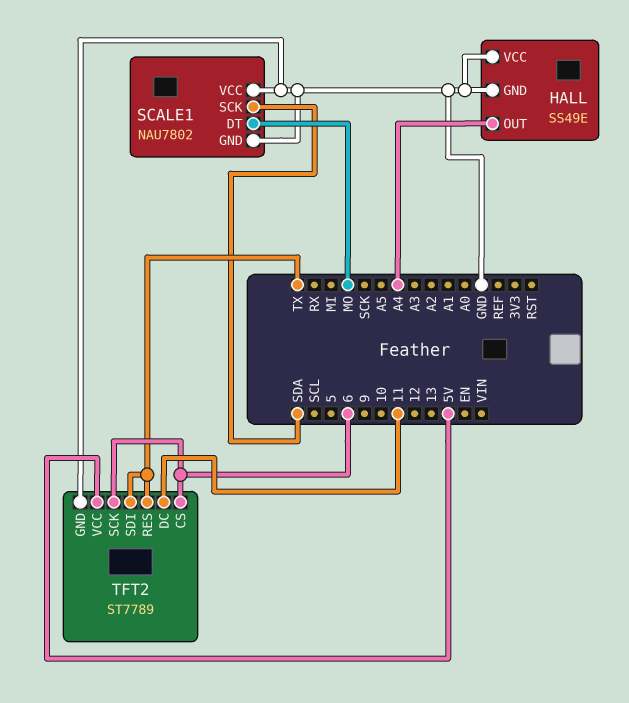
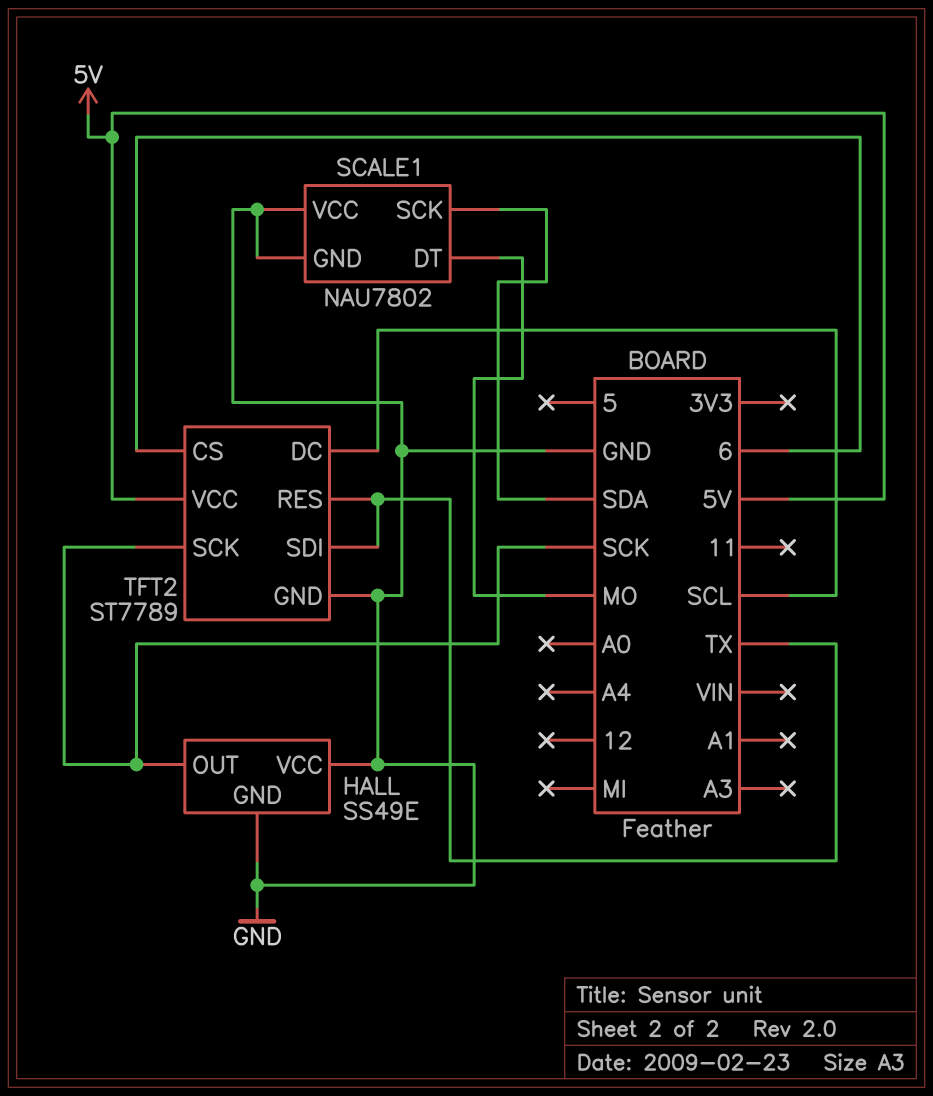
HALL pin OUT: A4 -> SCK
TFT2 pin DC: 11 -> SCL
TFT2 pin SCK: 6 -> SCK

